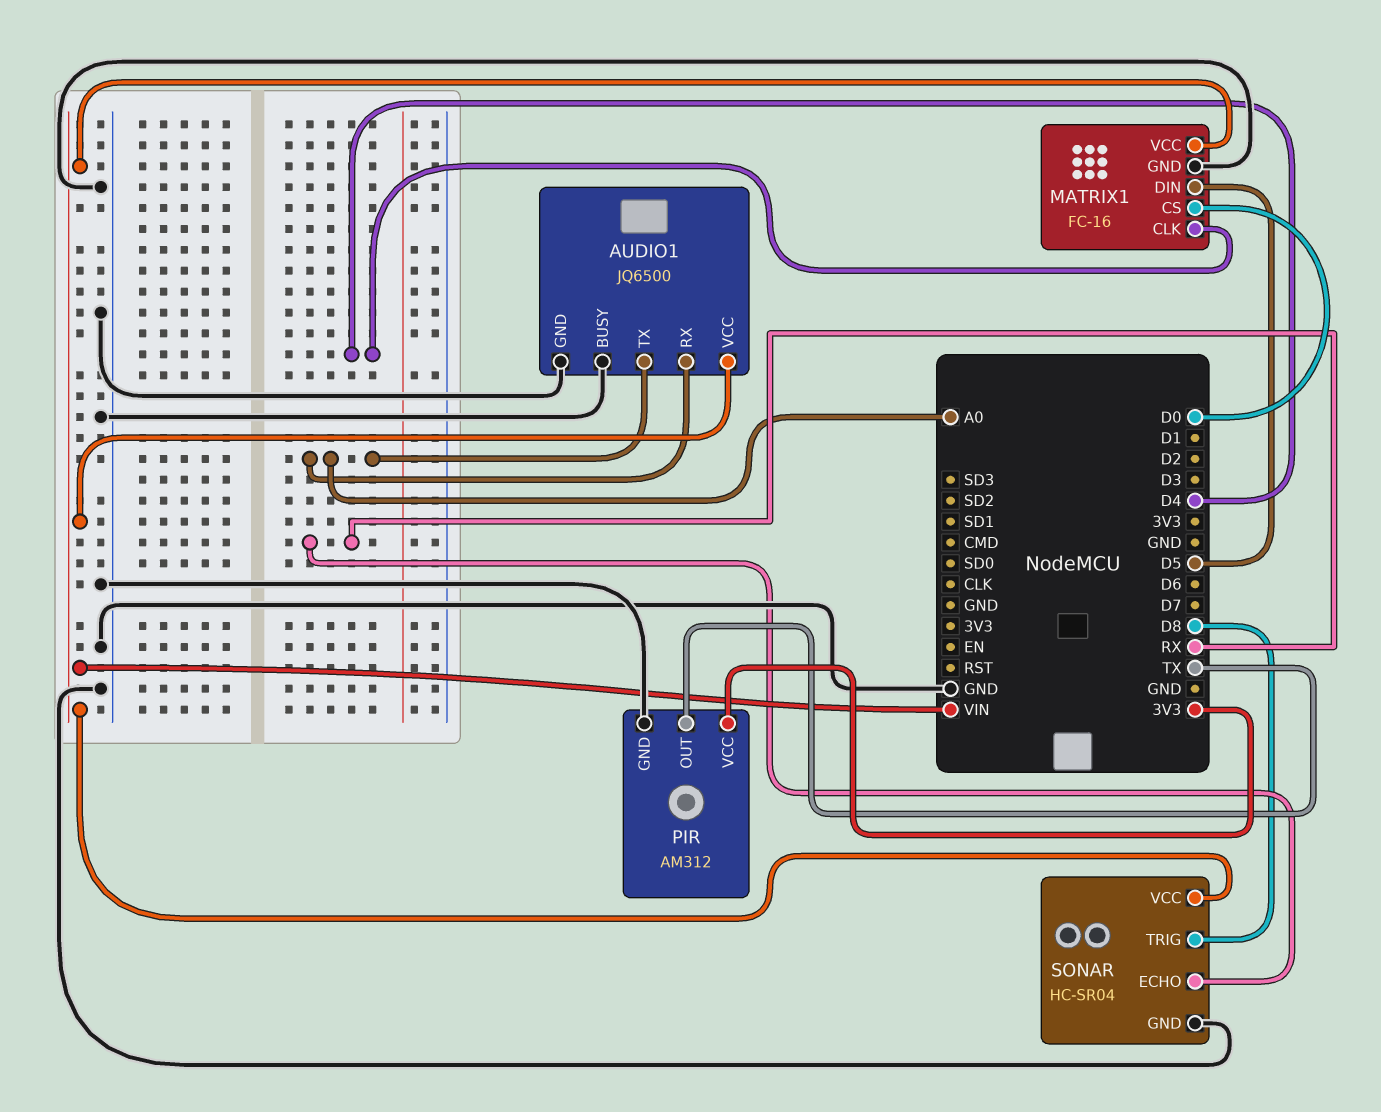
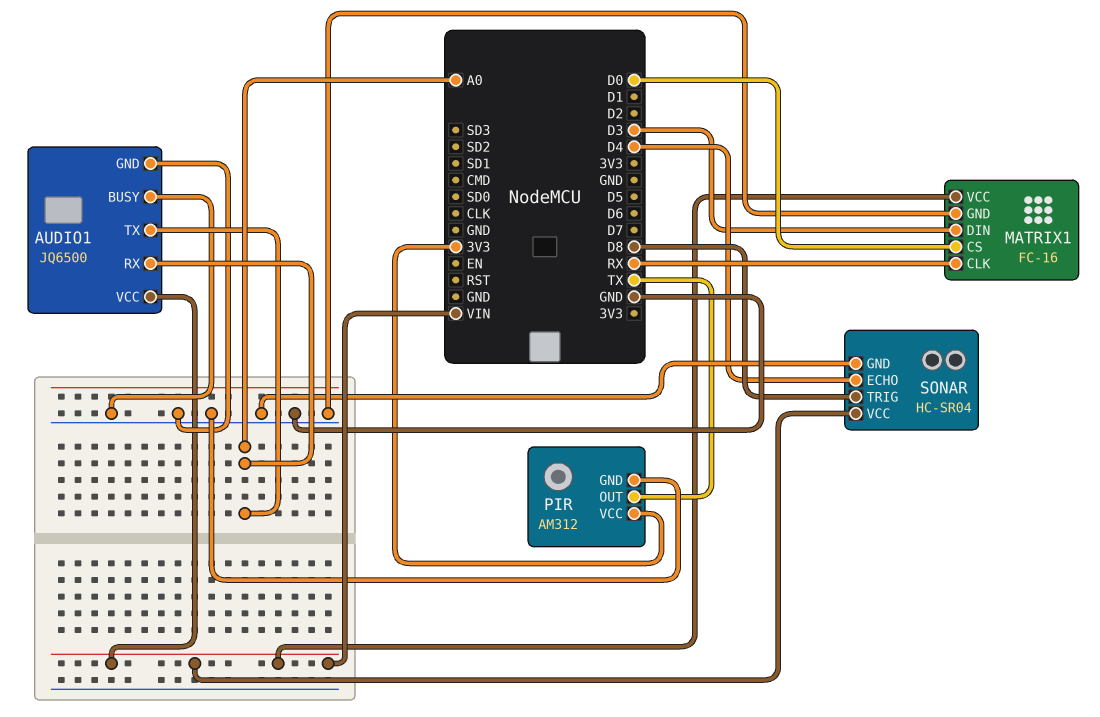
MATRIX1 pin CLK: D4 -> RX
MATRIX1 pin DIN: D5 -> D3
SONAR pin ECHO: RX -> D4

